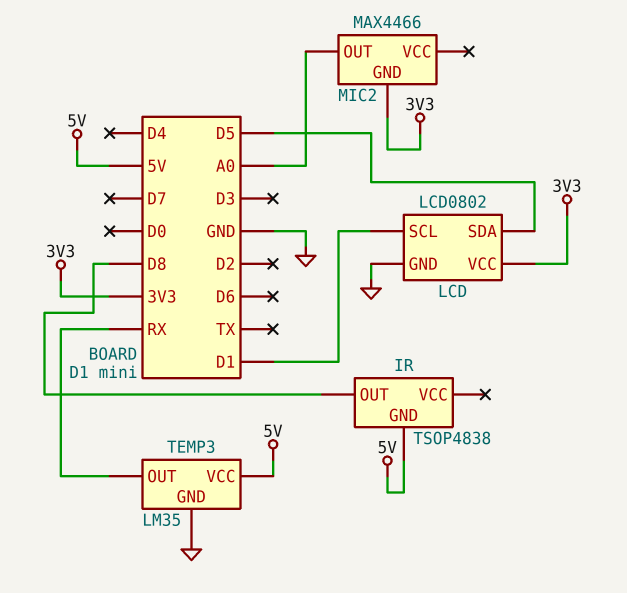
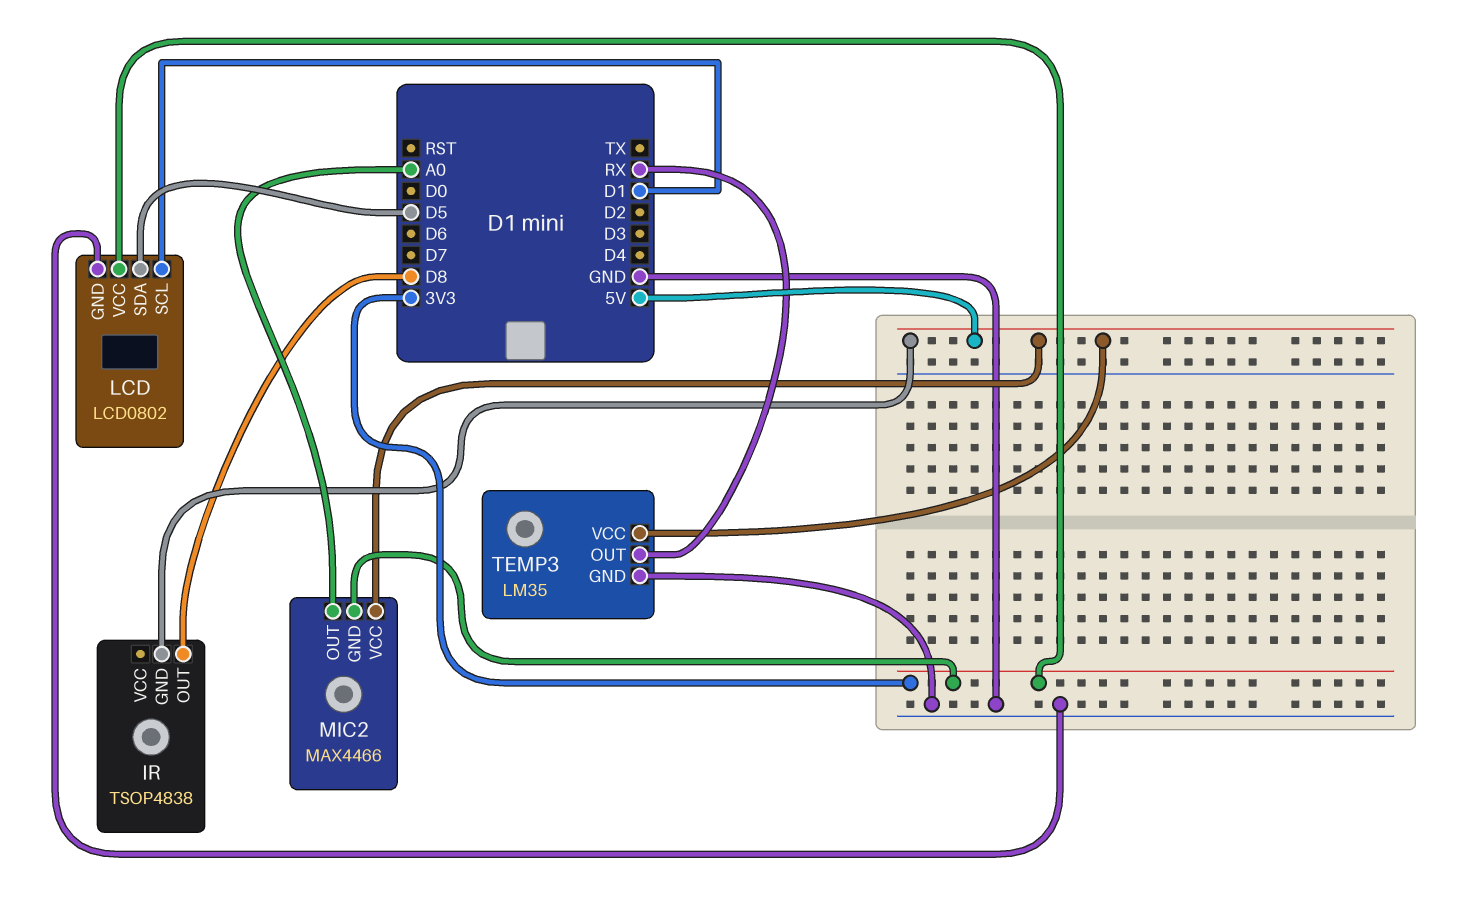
MIC2 pin VCC: none -> 5V

